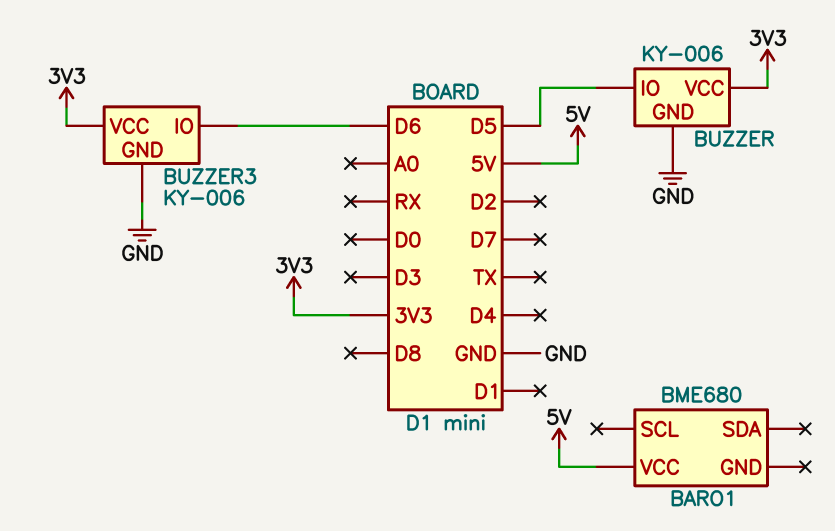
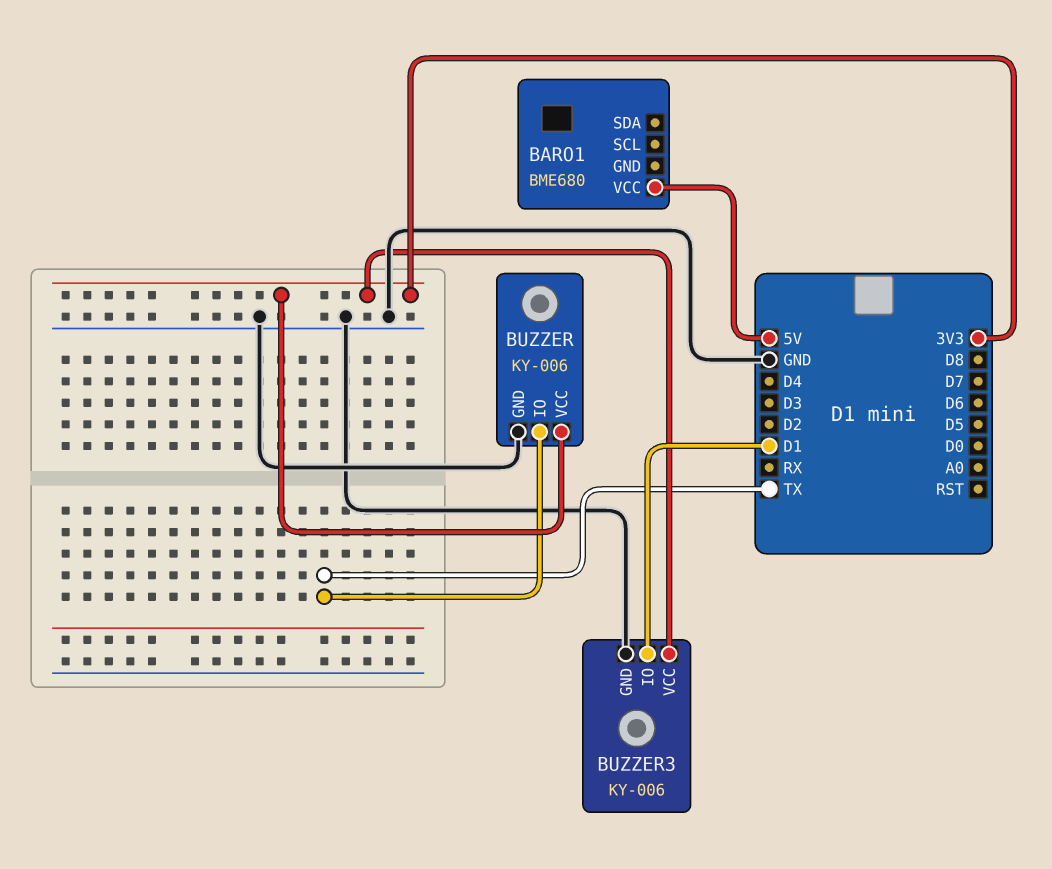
BUZZER pin IO: D5 -> TX
BUZZER3 pin IO: D6 -> D1

